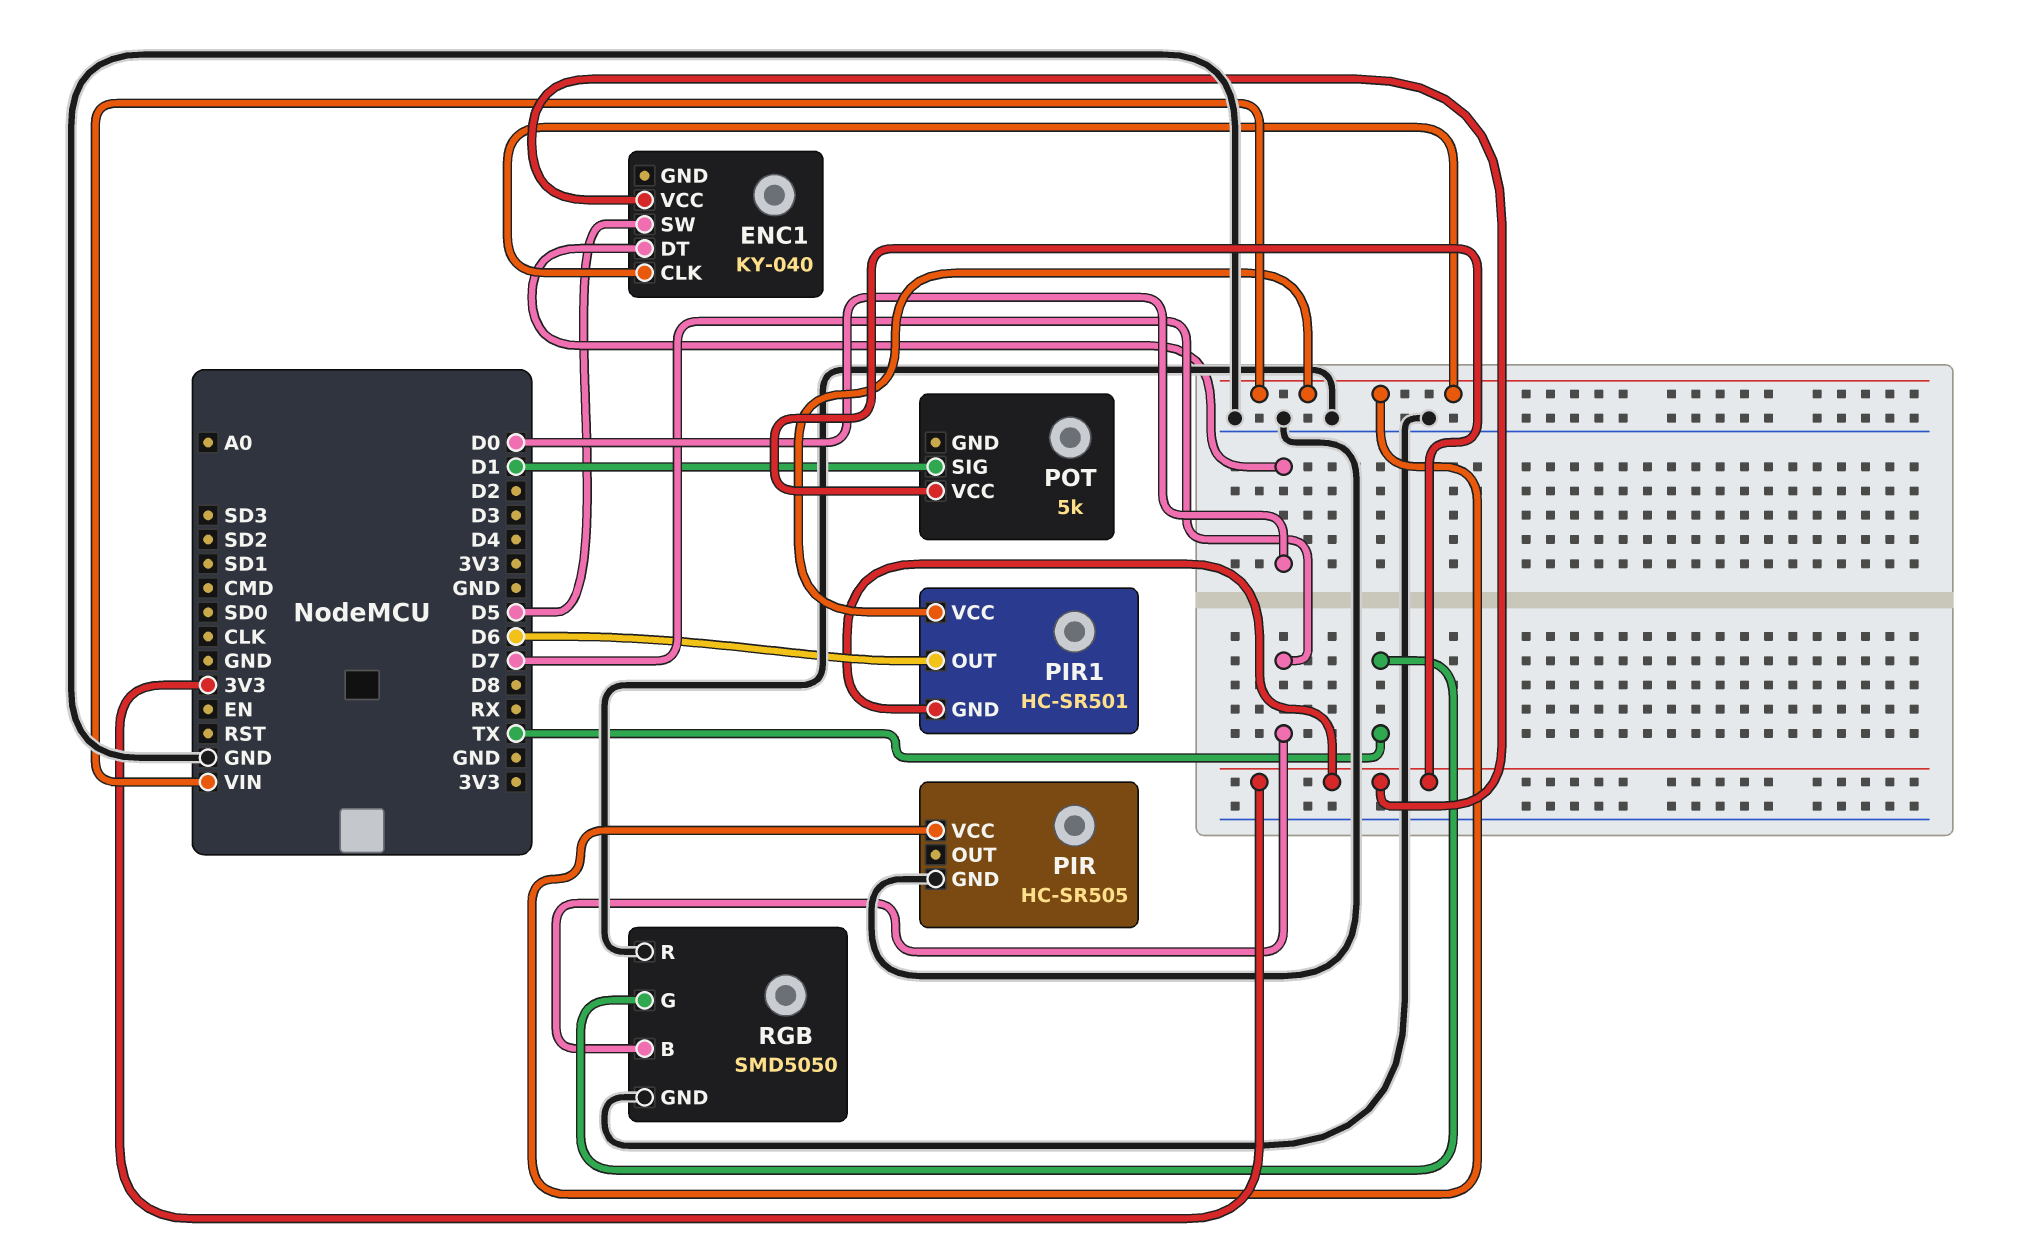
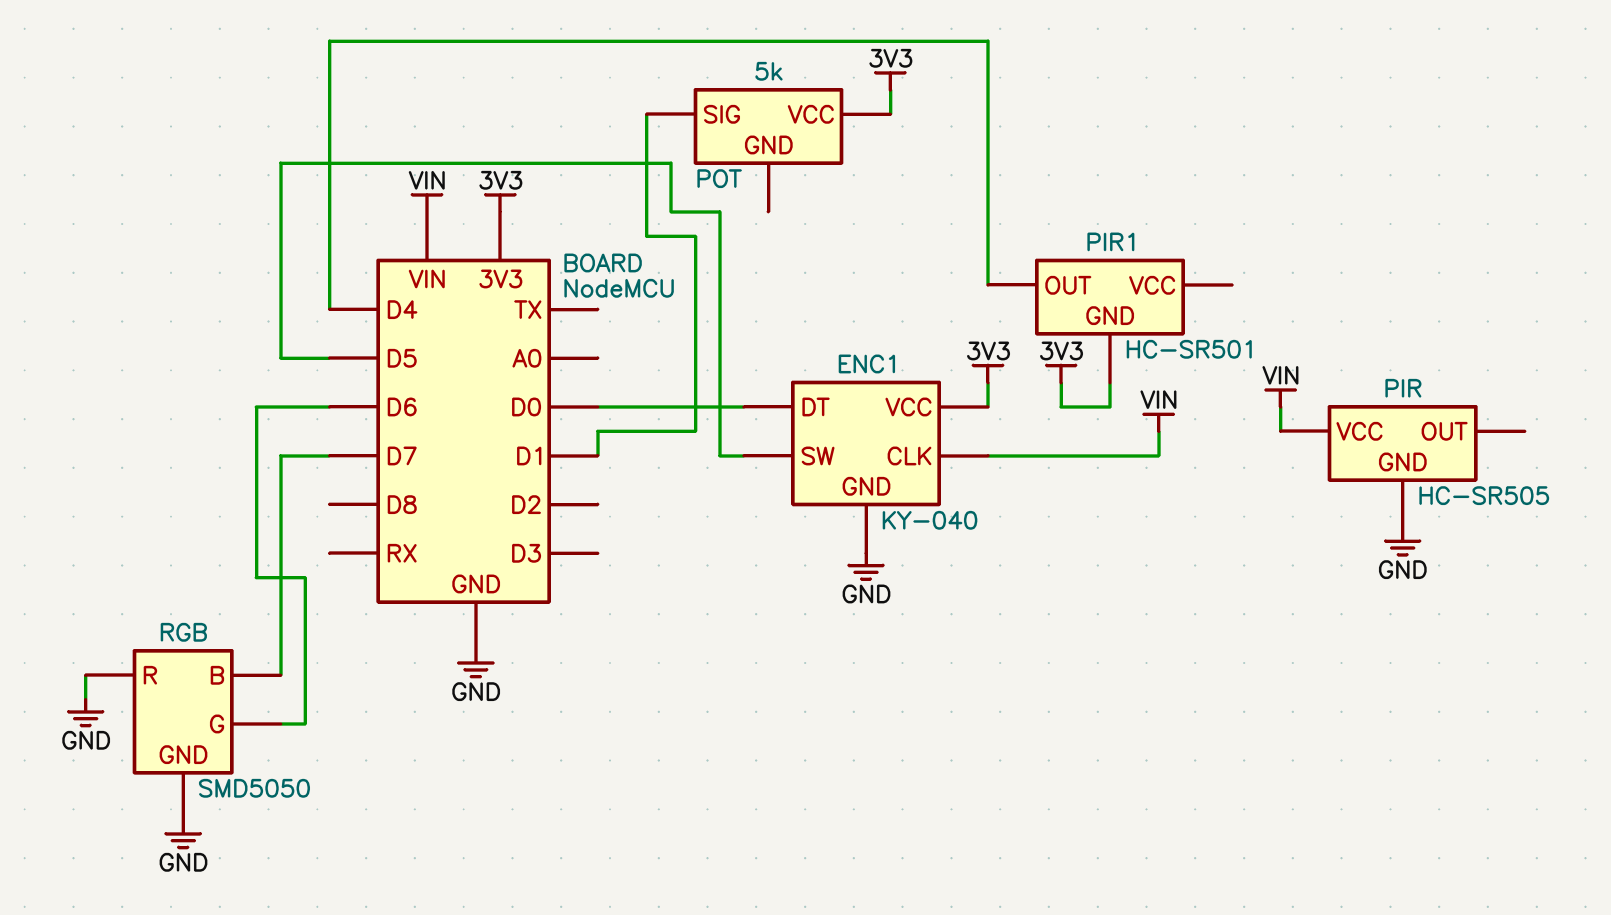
ENC1 pin GND: none -> GND
PIR1 pin OUT: D6 -> D4
PIR1 pin VCC: VIN -> none
RGB pin G: TX -> D6

